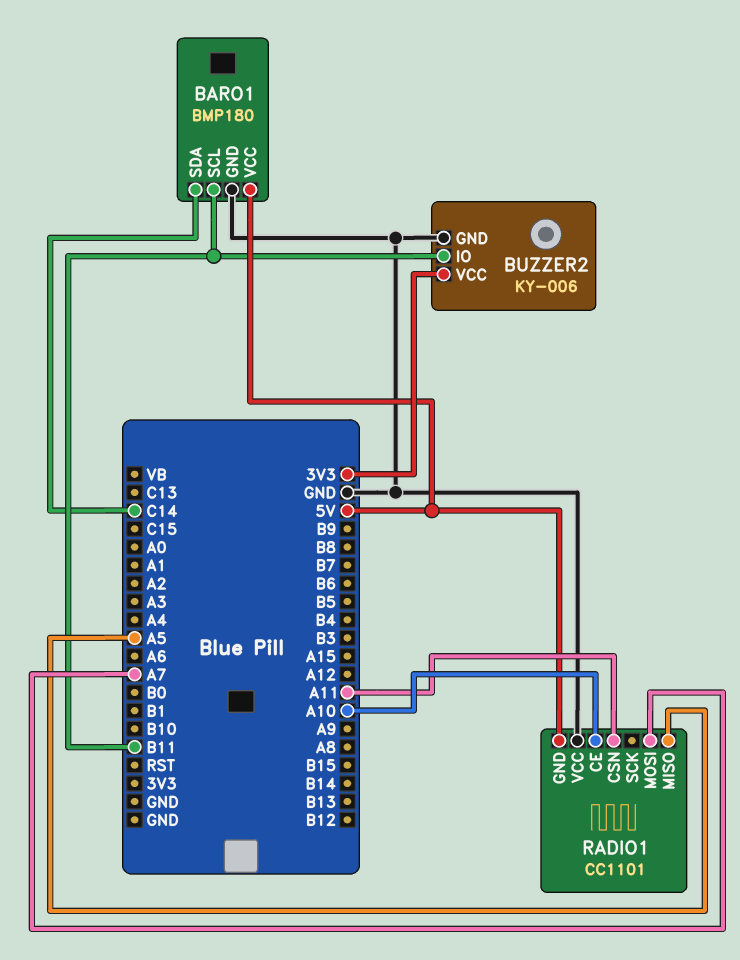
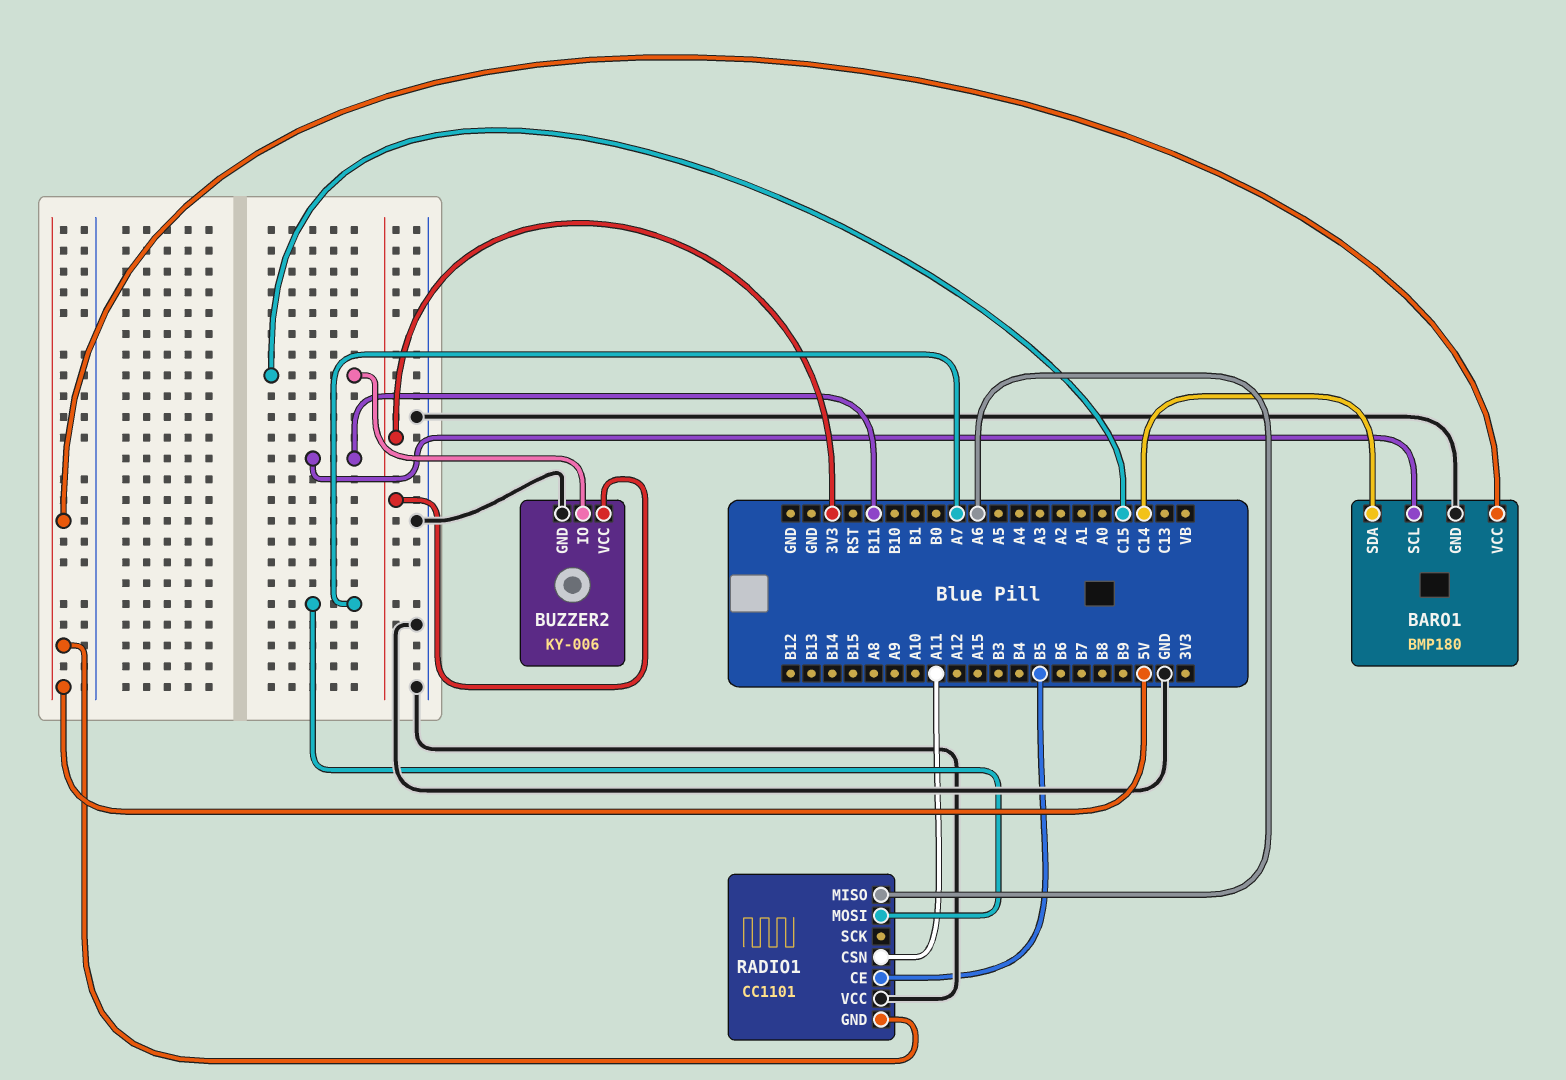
BUZZER2 pin IO: B11 -> C15
RADIO1 pin CE: A10 -> B5
RADIO1 pin MISO: A5 -> A6

